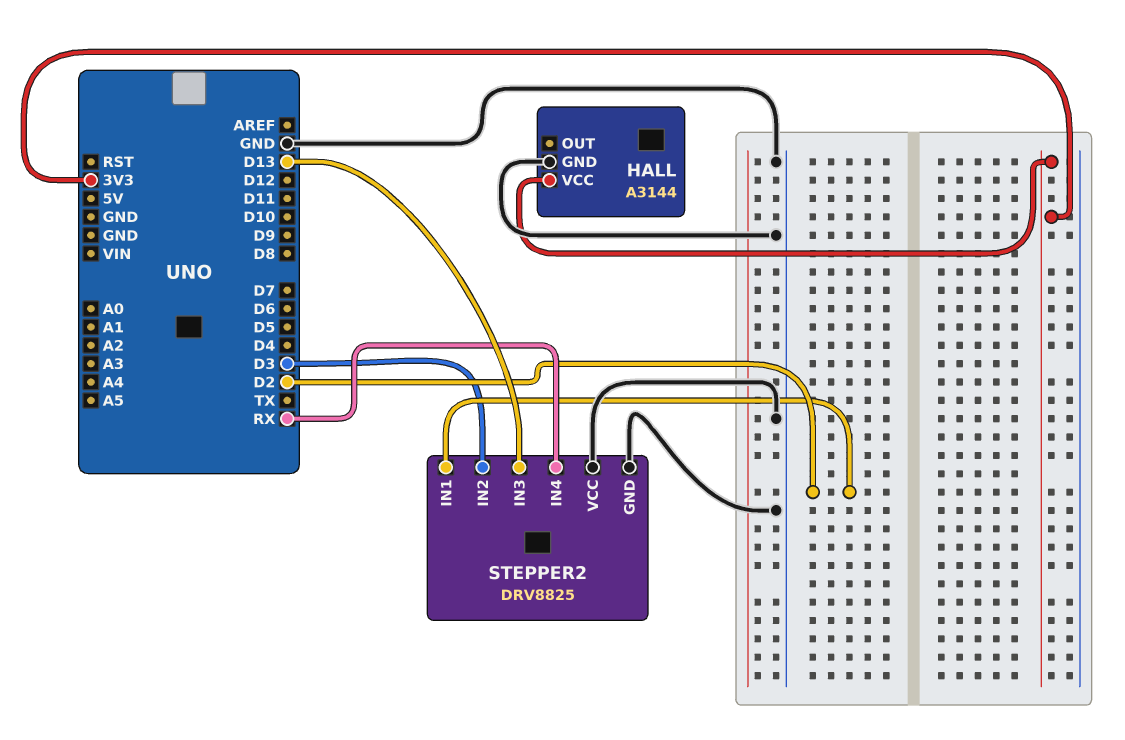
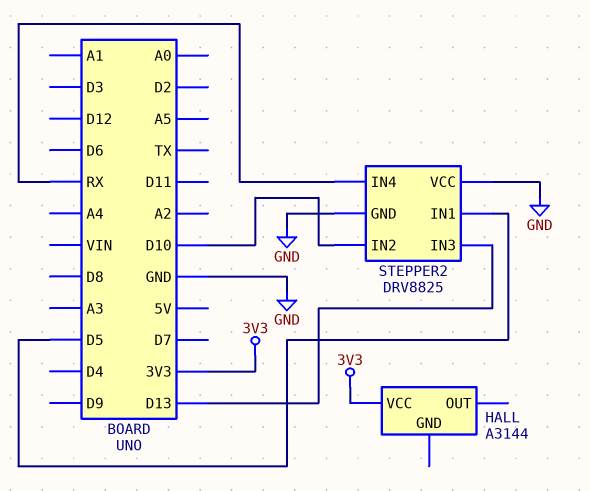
HALL pin GND: GND -> none
STEPPER2 pin IN1: D2 -> D5
STEPPER2 pin IN2: D3 -> D10

